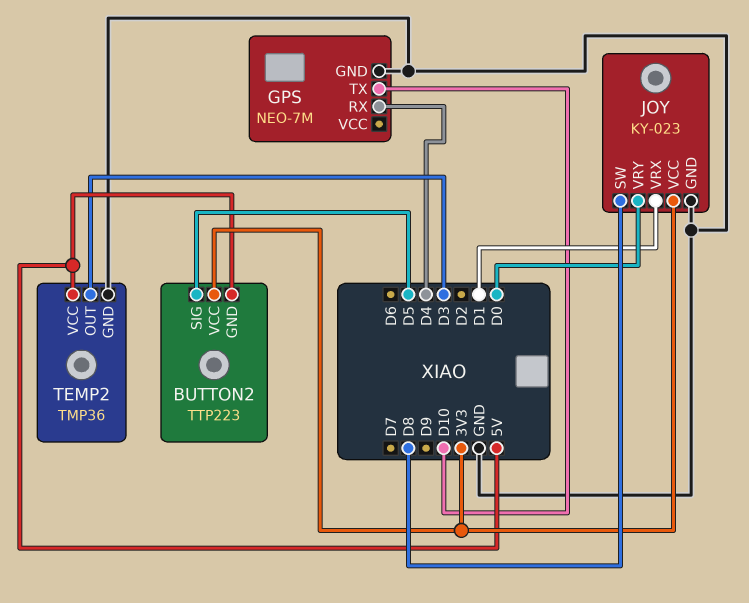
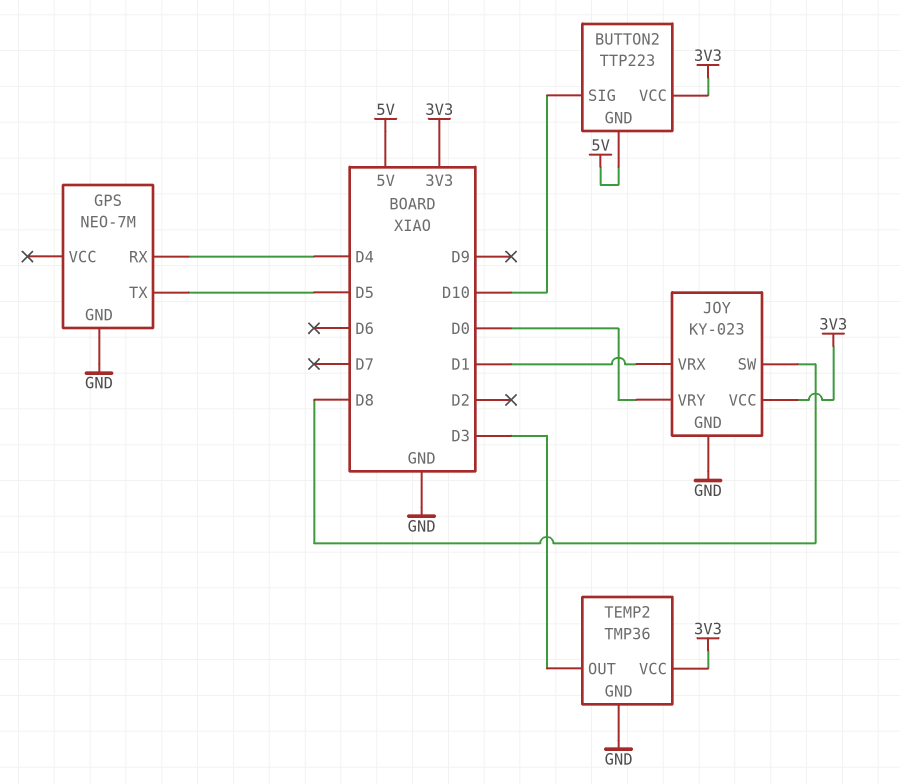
BUTTON2 pin SIG: D5 -> D10
GPS pin TX: D10 -> D5
TEMP2 pin VCC: 5V -> 3V3

